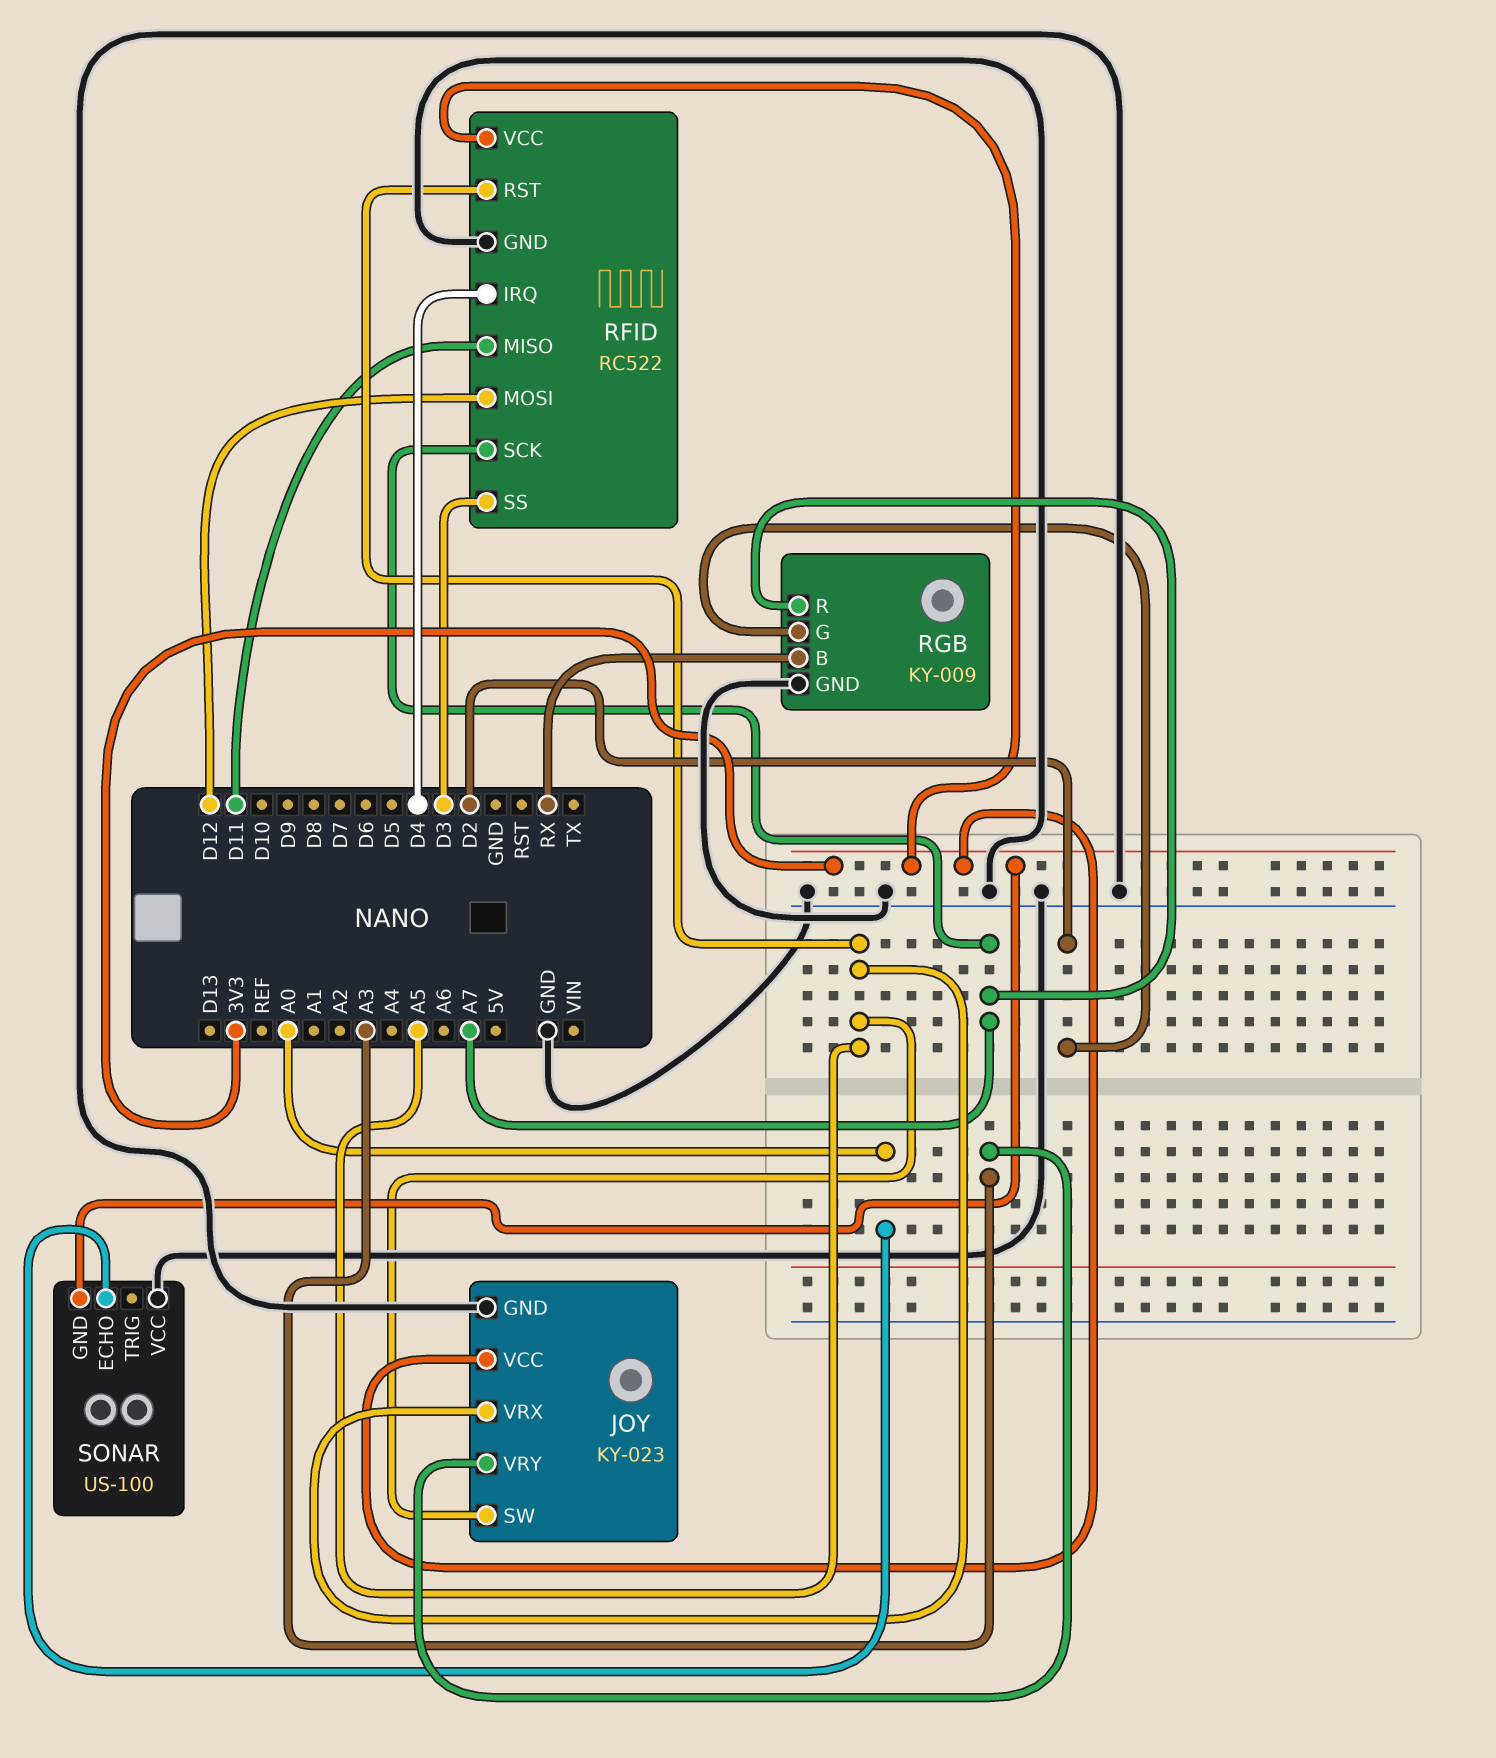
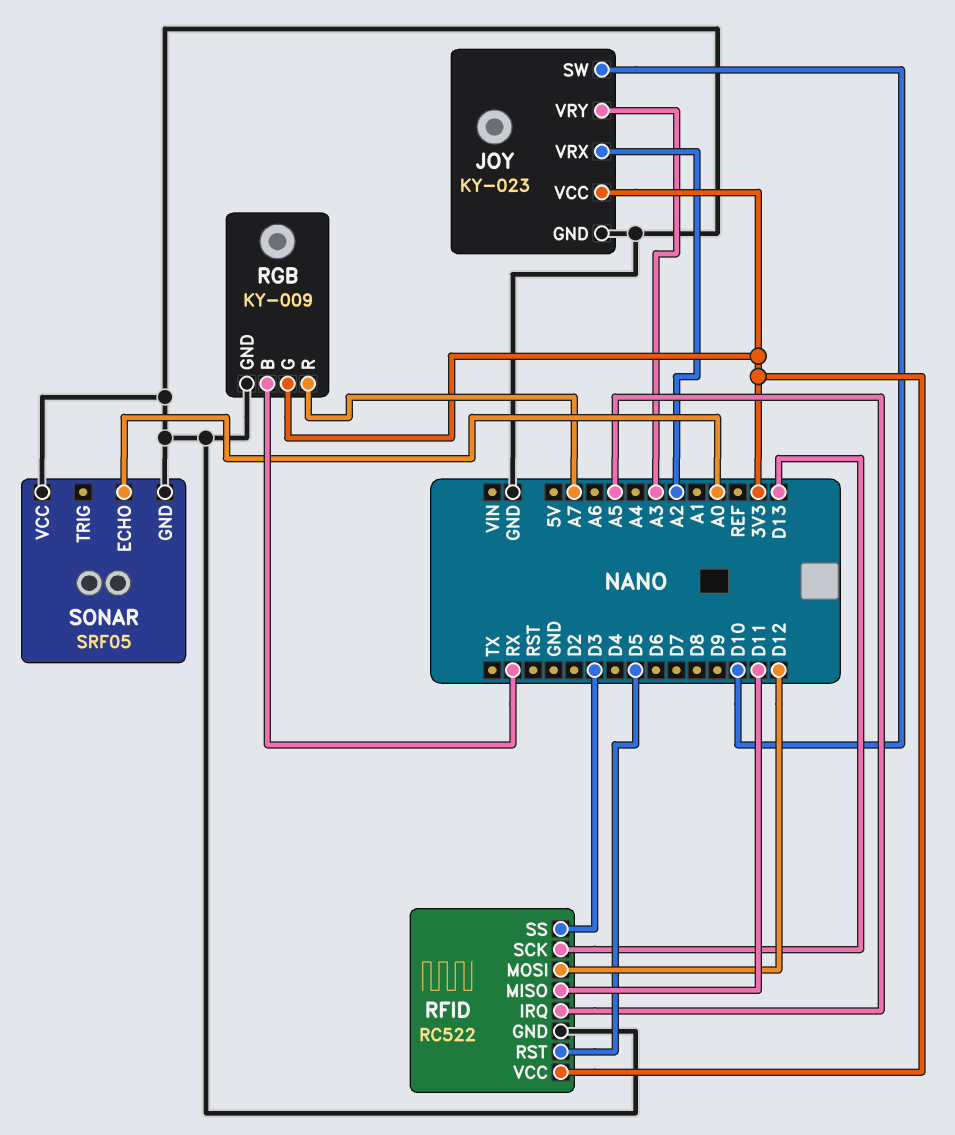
JOY pin SW: A5 -> D10
JOY pin VRX: A5 -> A2
RFID pin IRQ: D4 -> A5
RFID pin RST: A5 -> D5
RFID pin SCK: A7 -> D13
RGB pin G: D2 -> 3V3
SONAR: US-100 -> SRF05
SONAR pin GND: 3V3 -> GND

